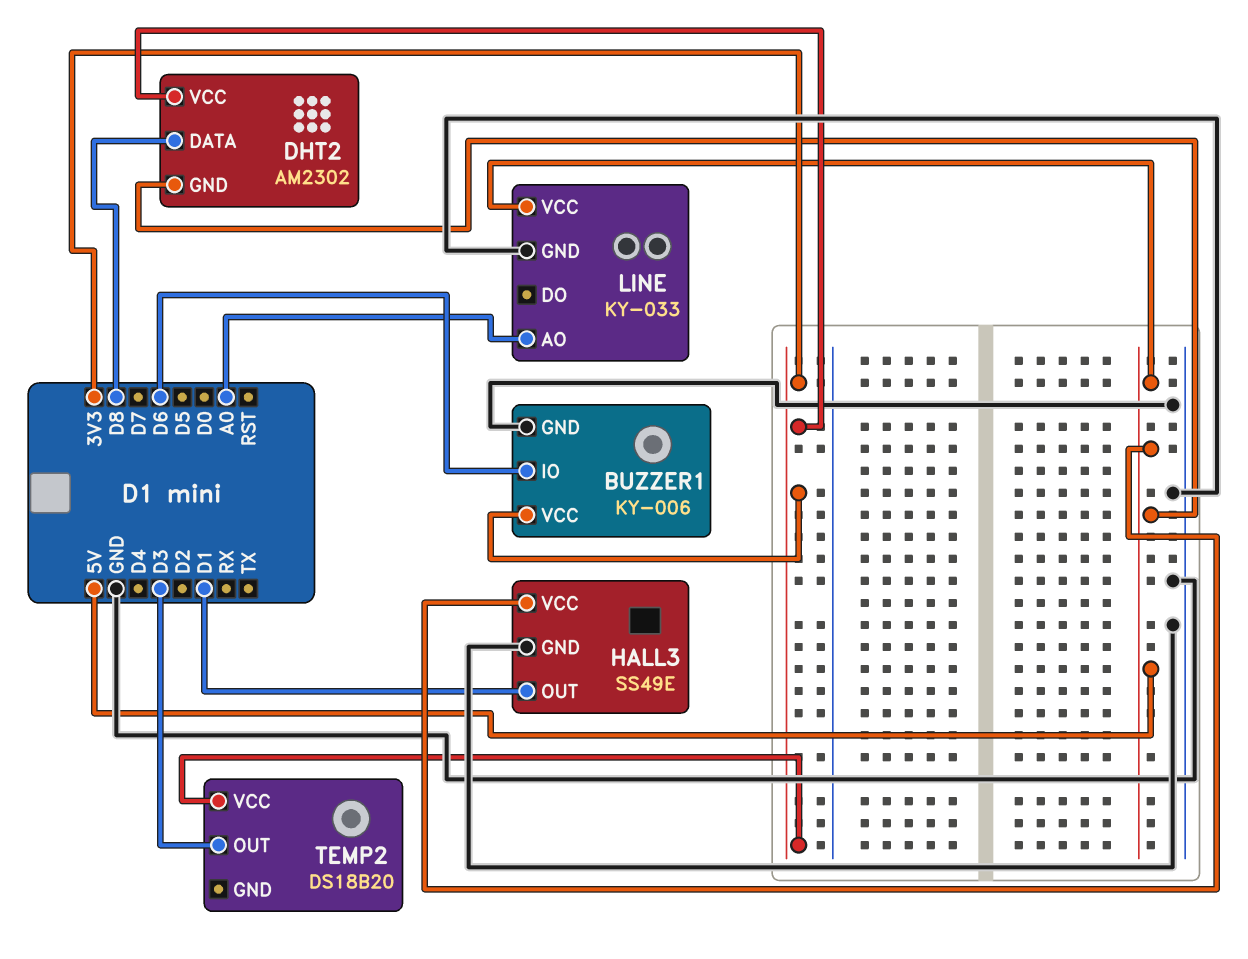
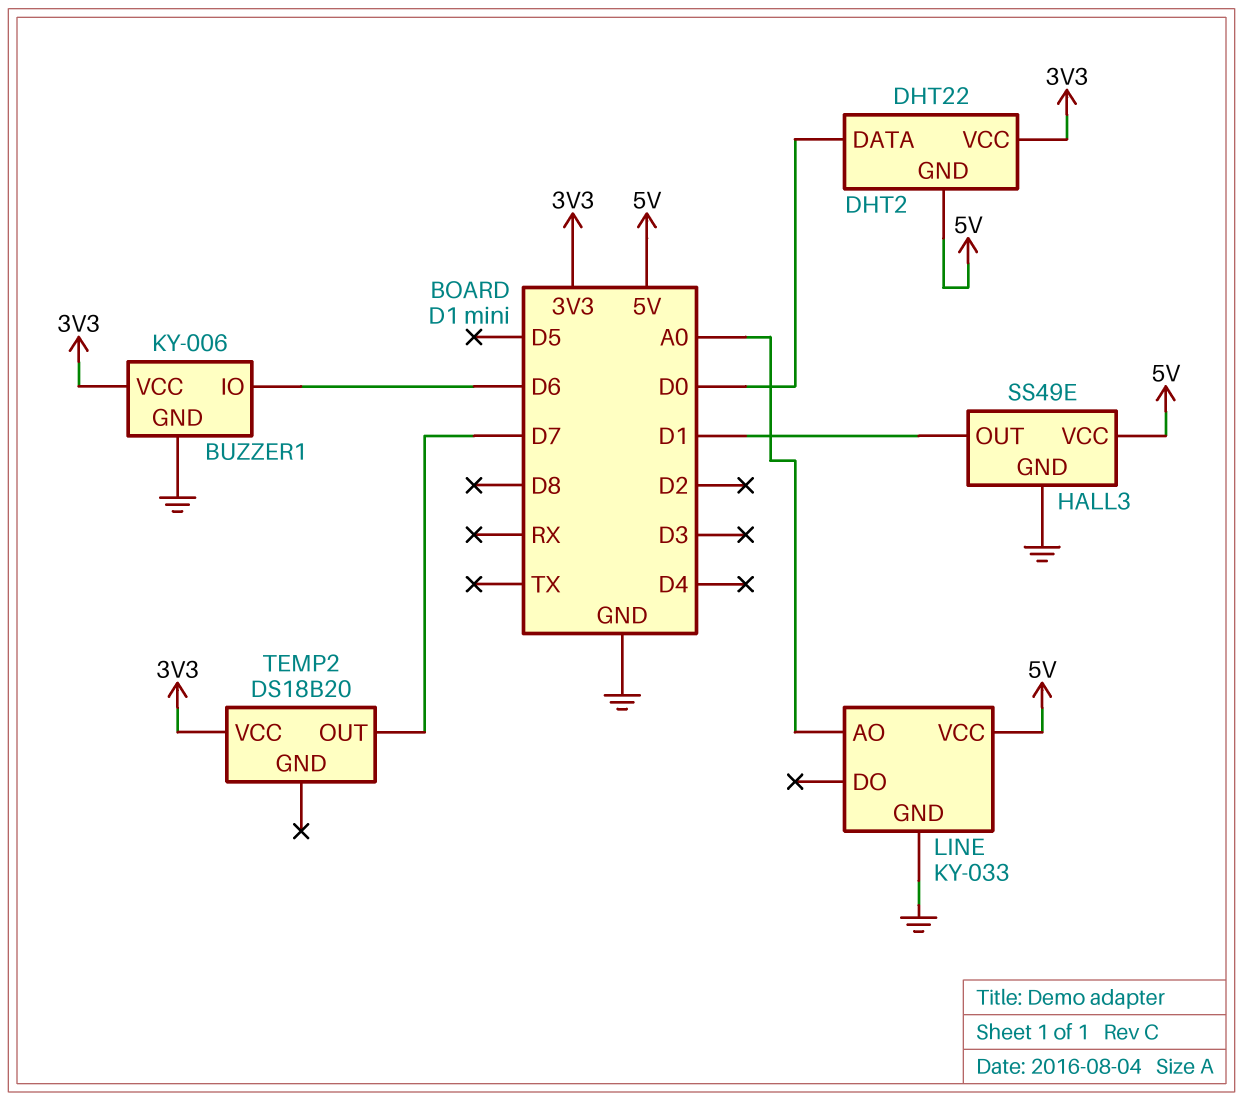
DHT2: AM2302 -> DHT22
DHT2 pin DATA: D8 -> D0
TEMP2 pin OUT: D3 -> D7

